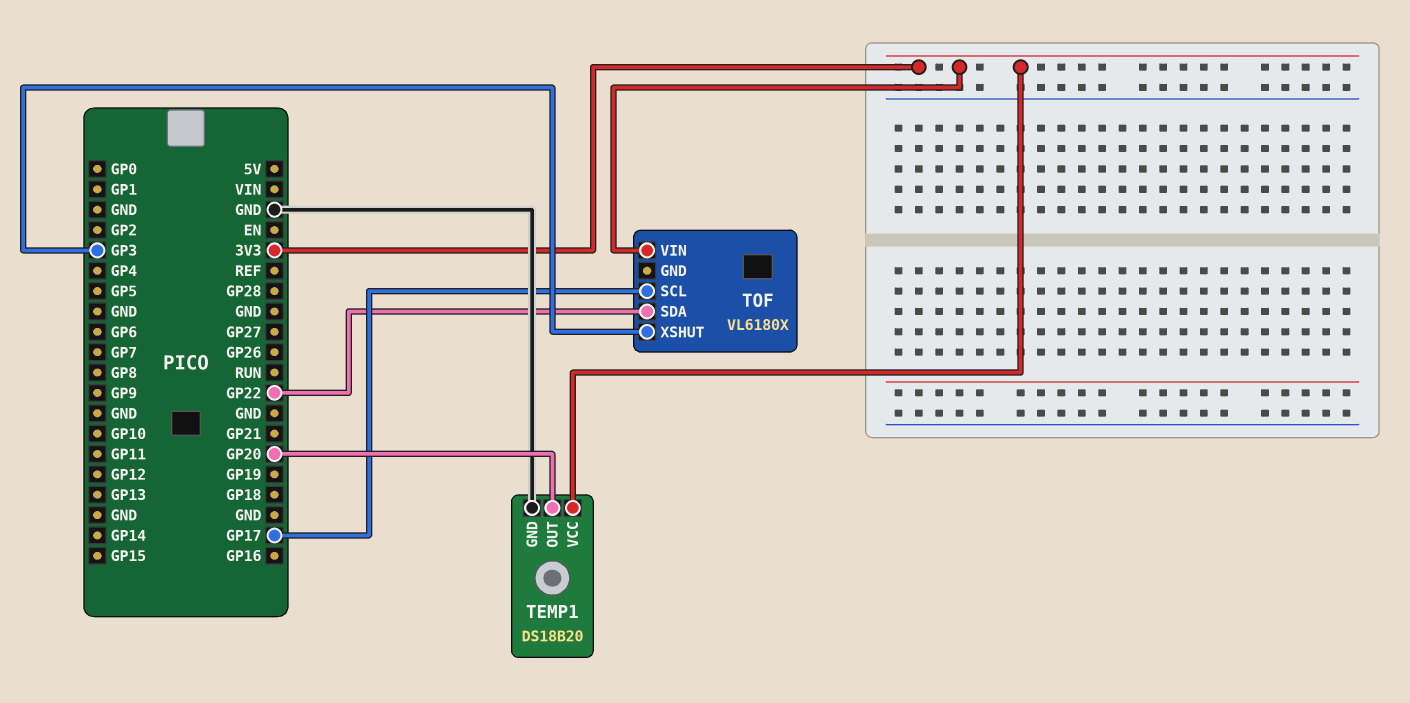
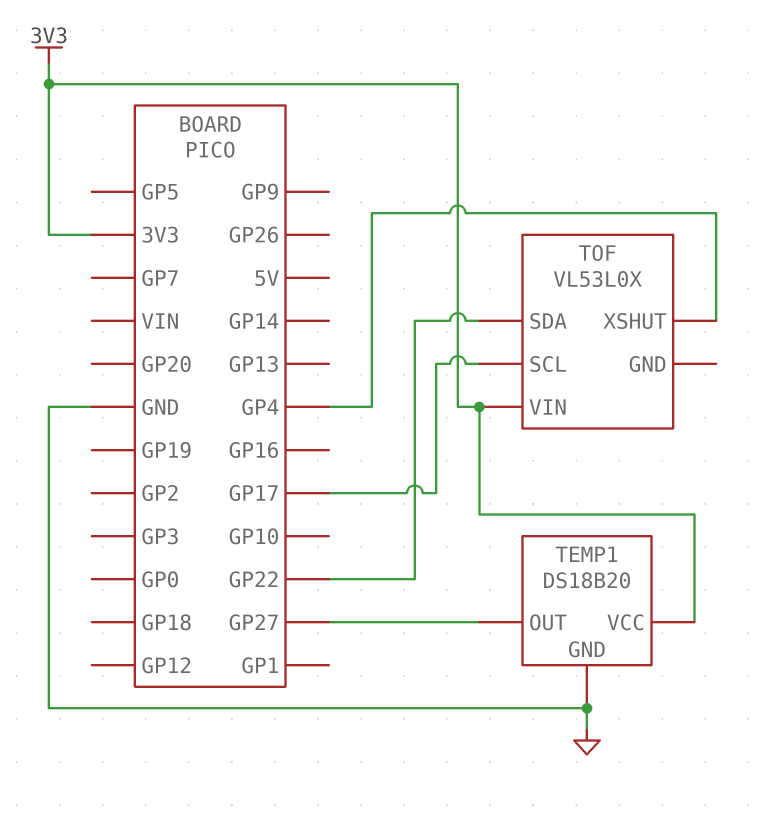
TEMP1 pin OUT: GP20 -> GP27
TOF: VL6180X -> VL53L0X
TOF pin XSHUT: GP3 -> GP4

